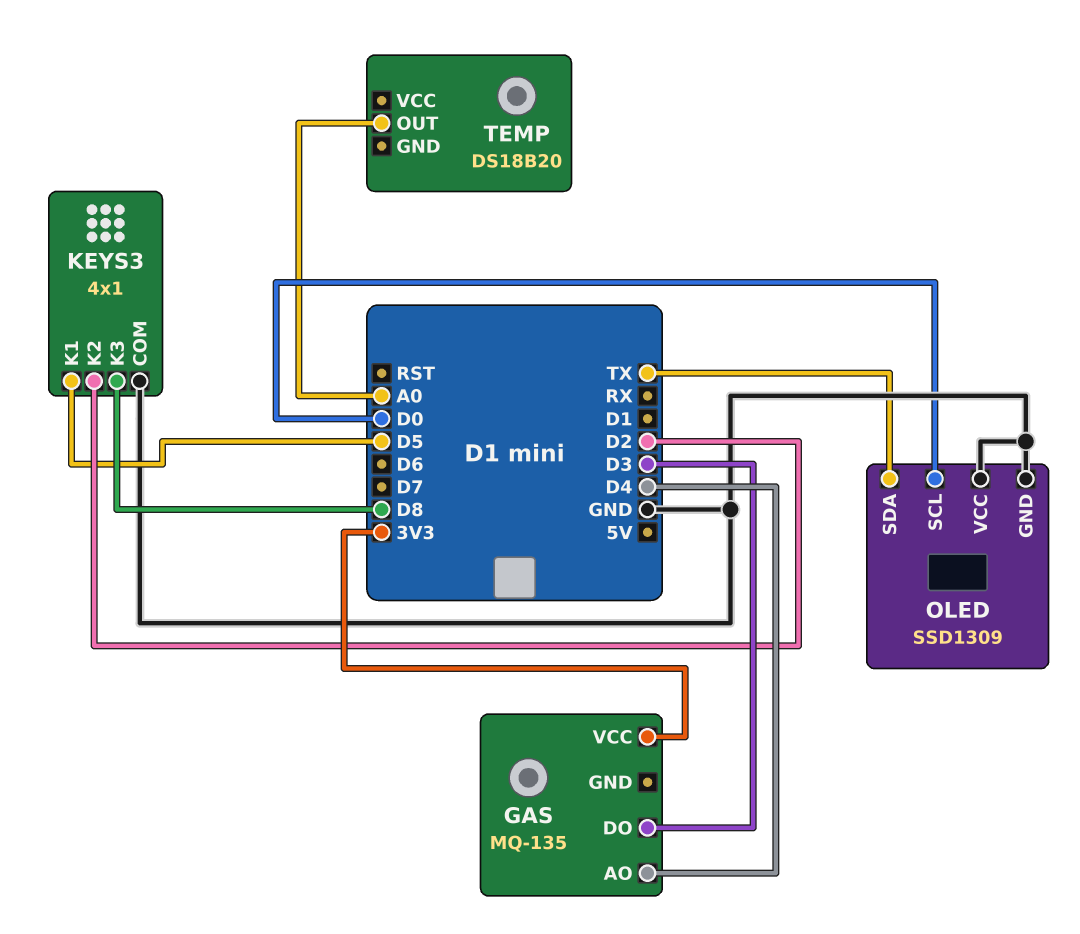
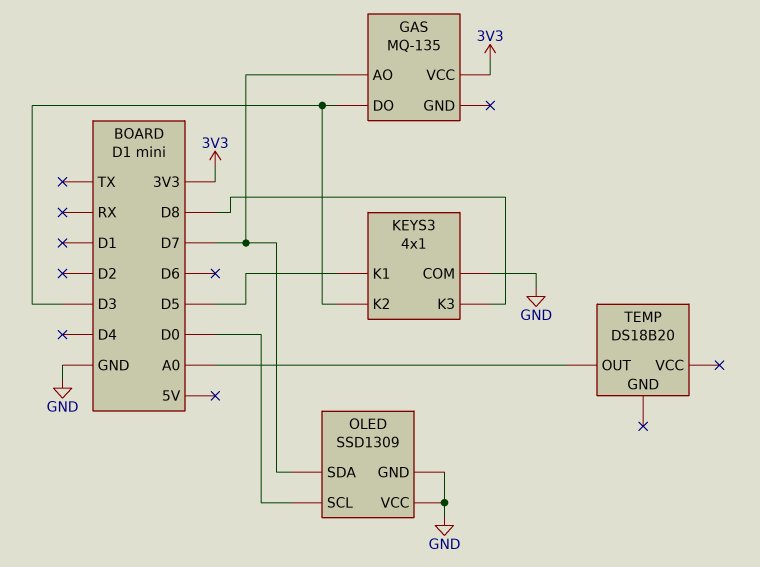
GAS pin AO: D4 -> D7
KEYS3 pin K2: D2 -> D3
OLED pin SDA: TX -> D7

